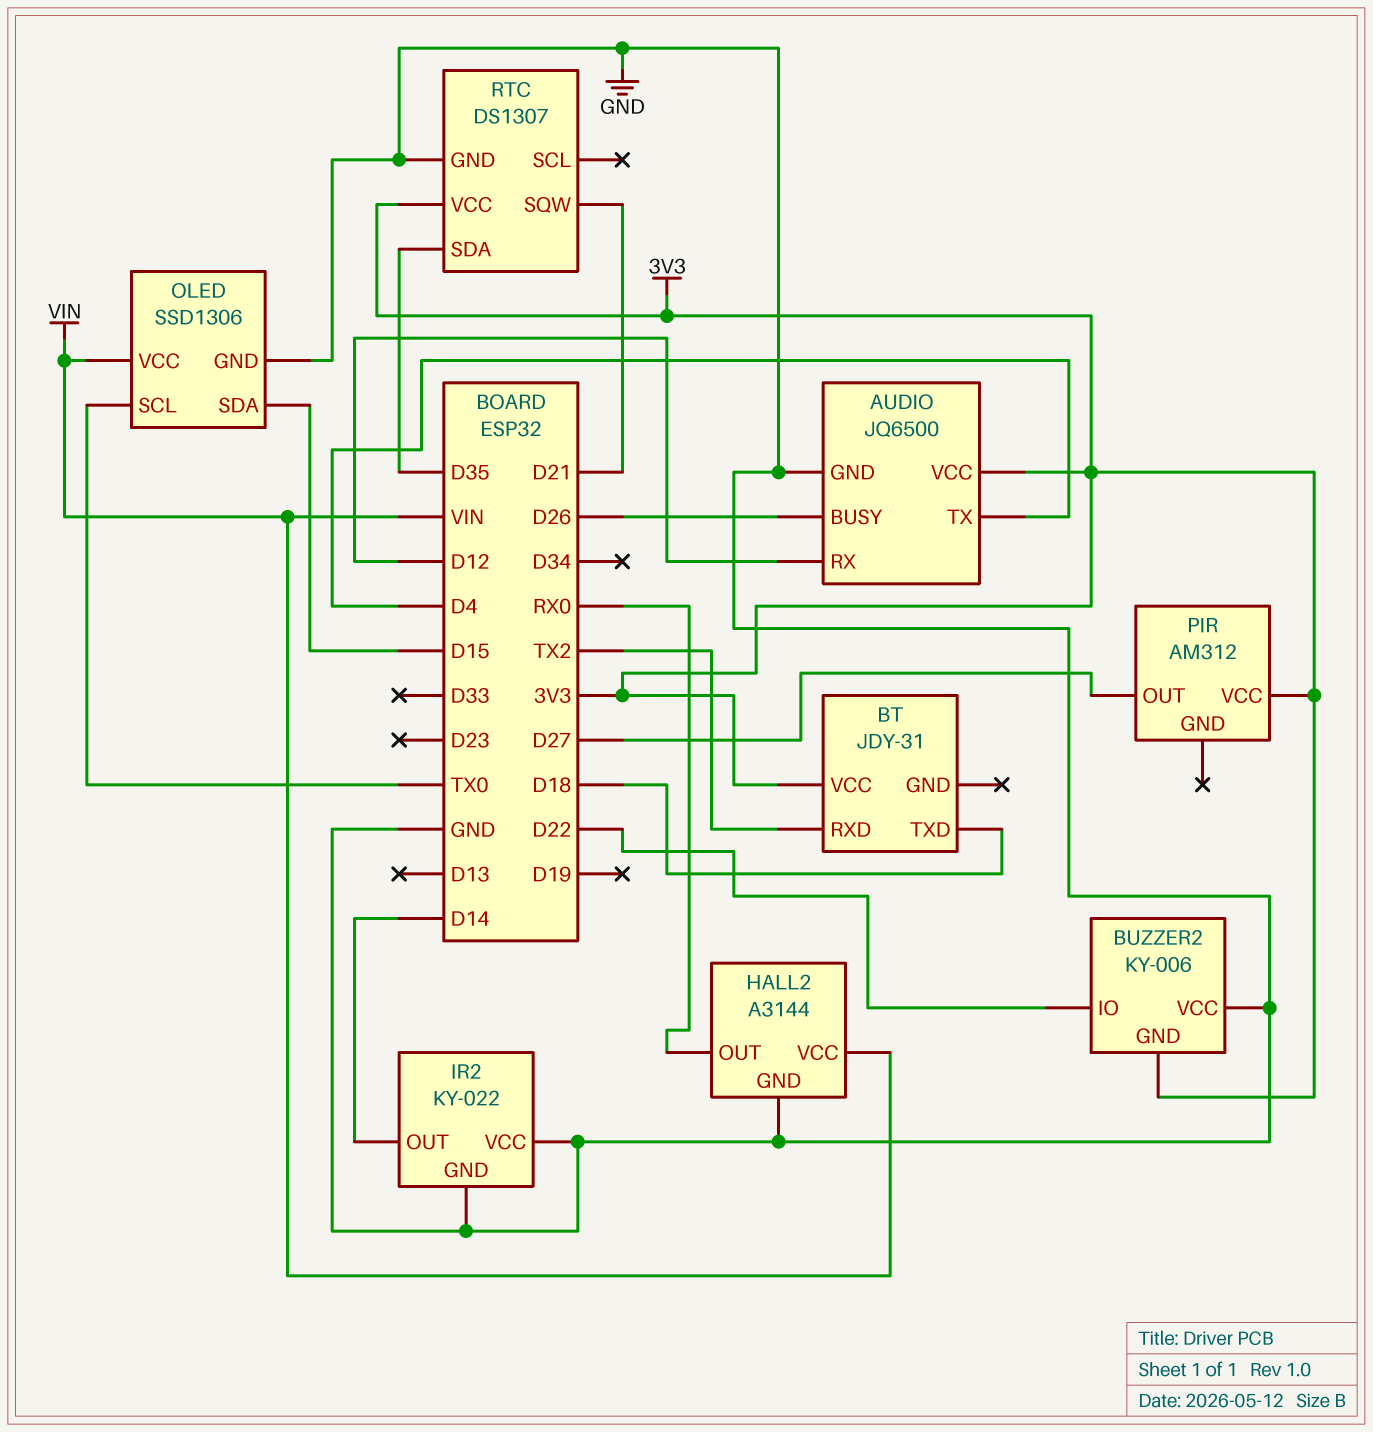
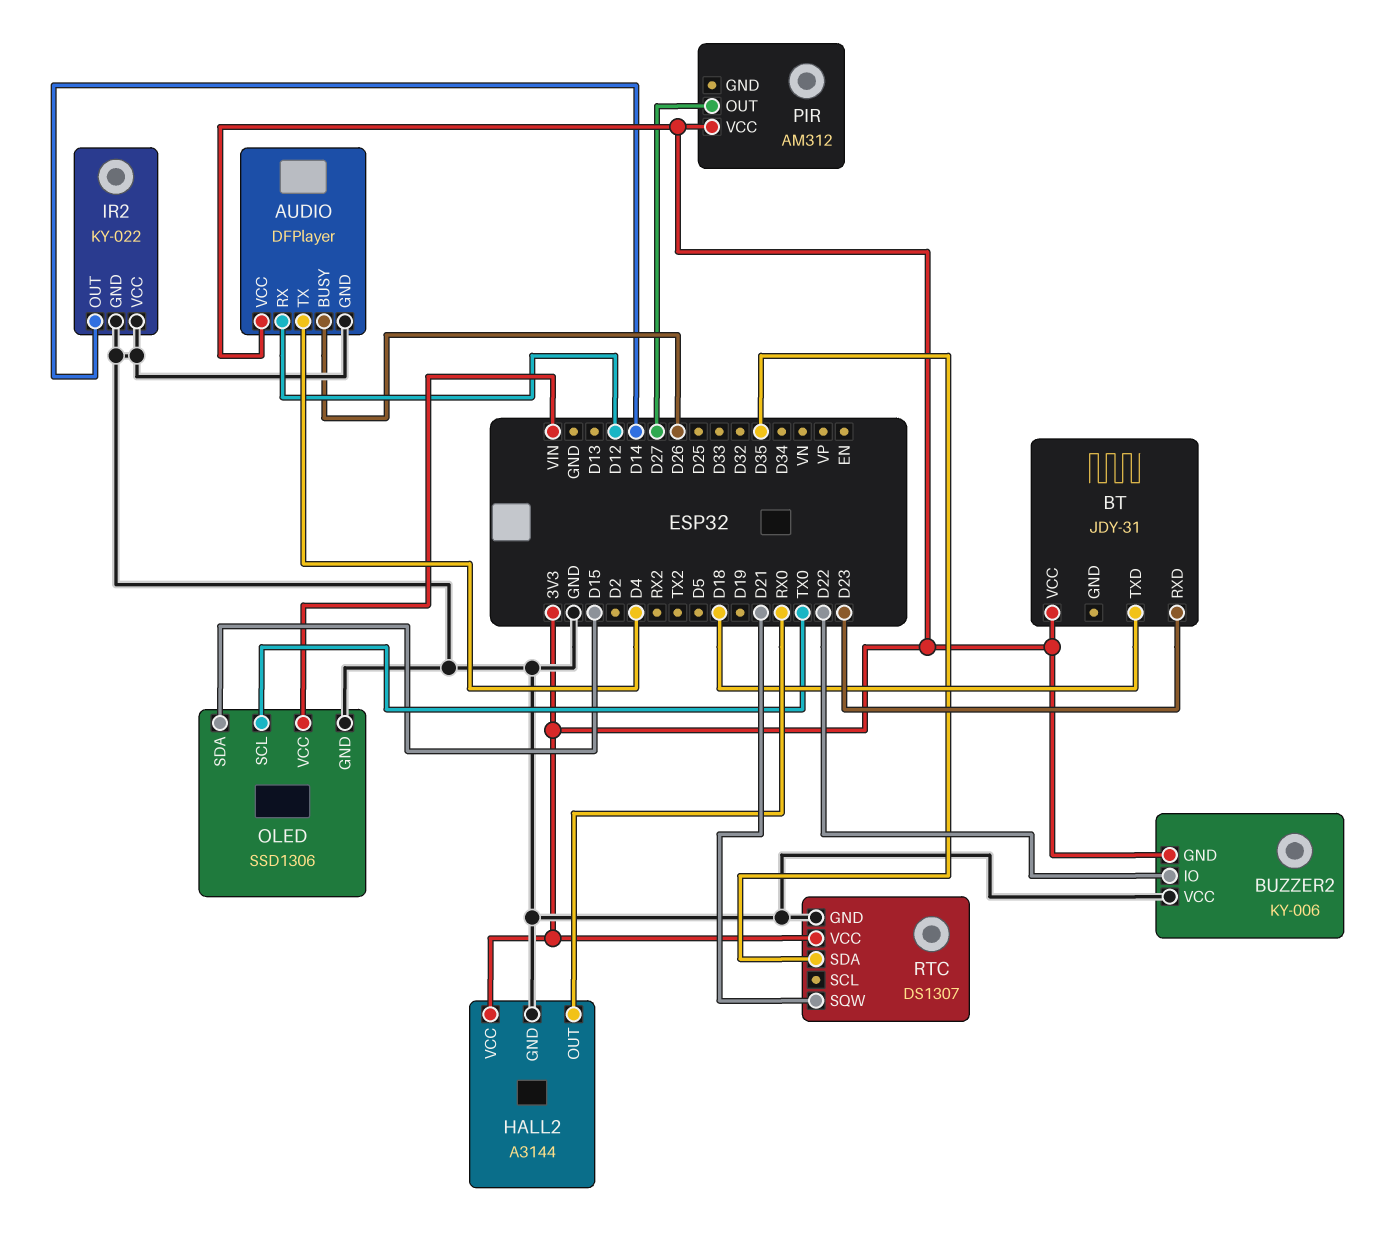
AUDIO: JQ6500 -> DFPlayer
BT pin RXD: TX2 -> D23
HALL2 pin VCC: VIN -> 3V3

